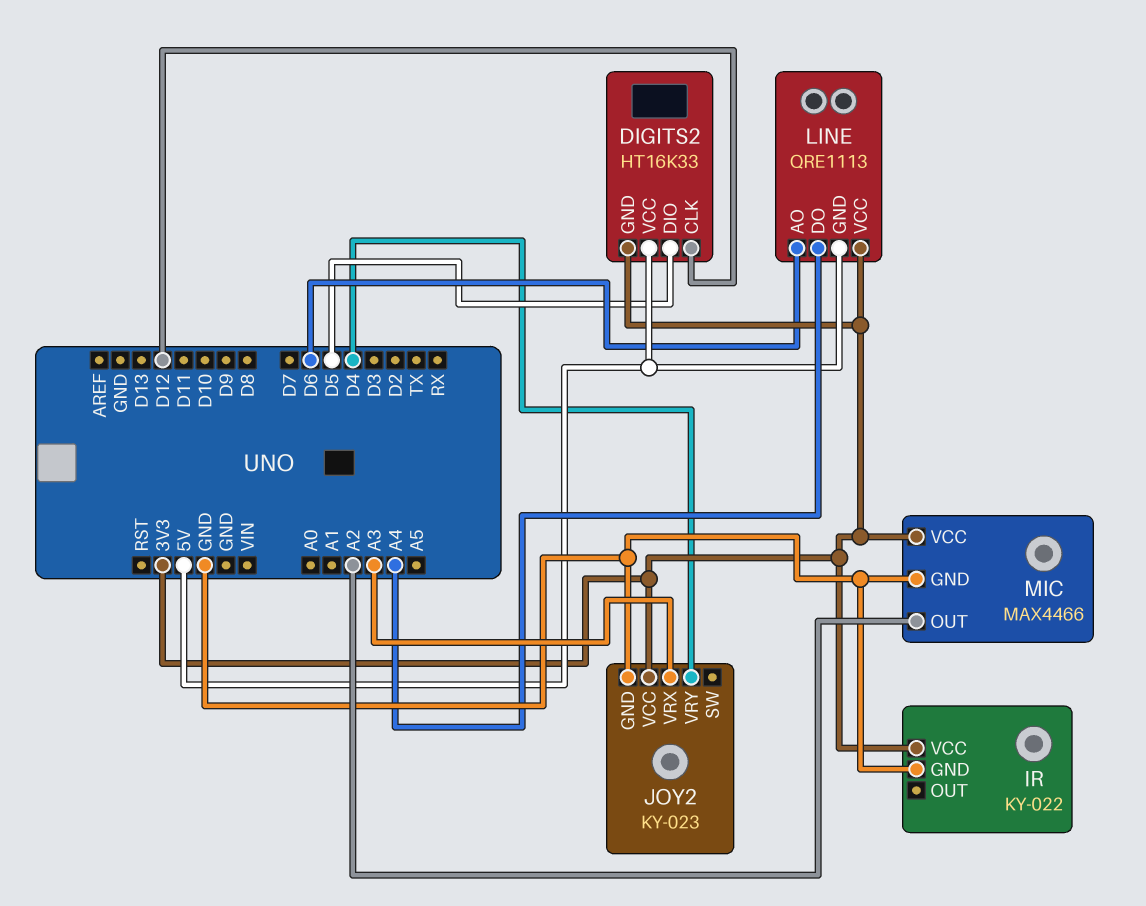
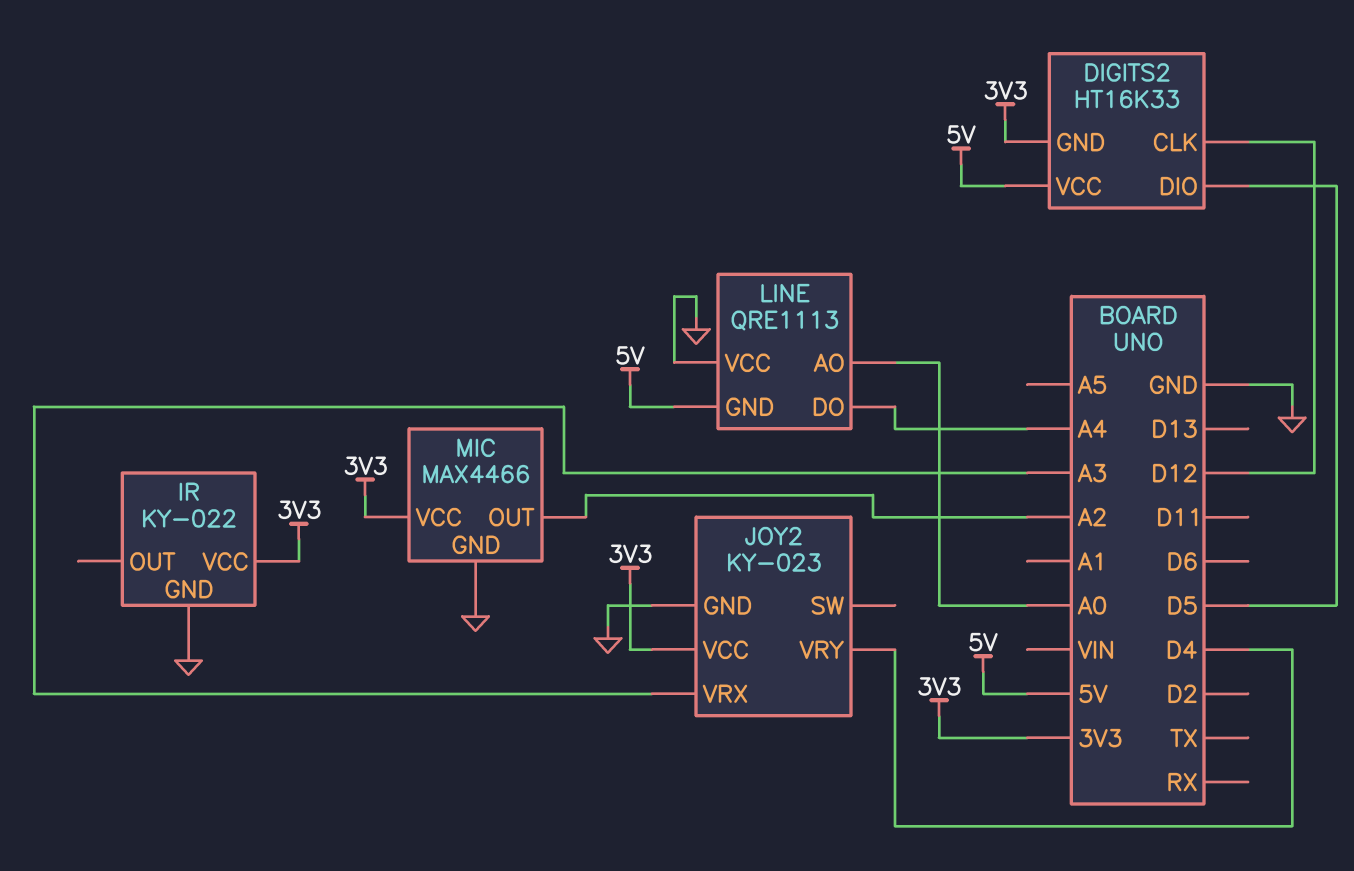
LINE pin AO: D6 -> A0
LINE pin VCC: 3V3 -> GND

